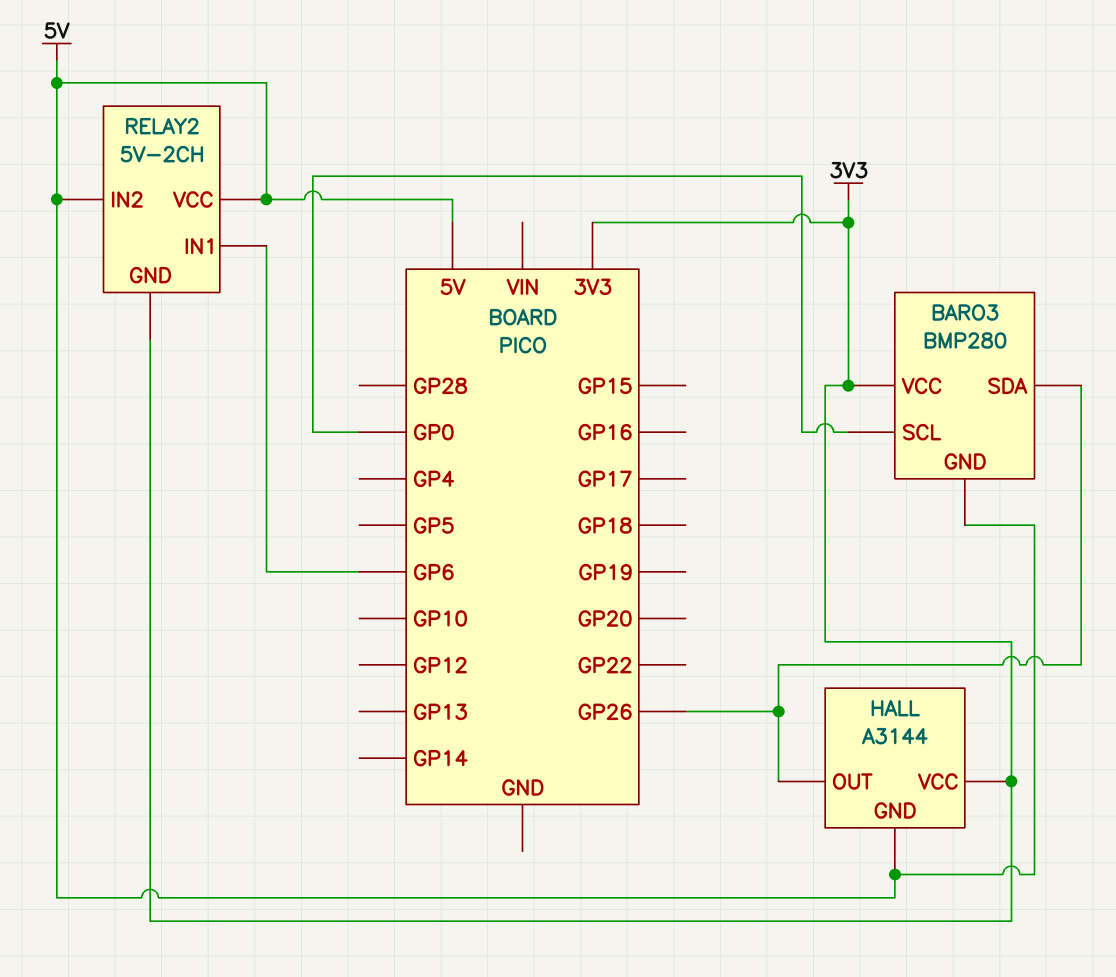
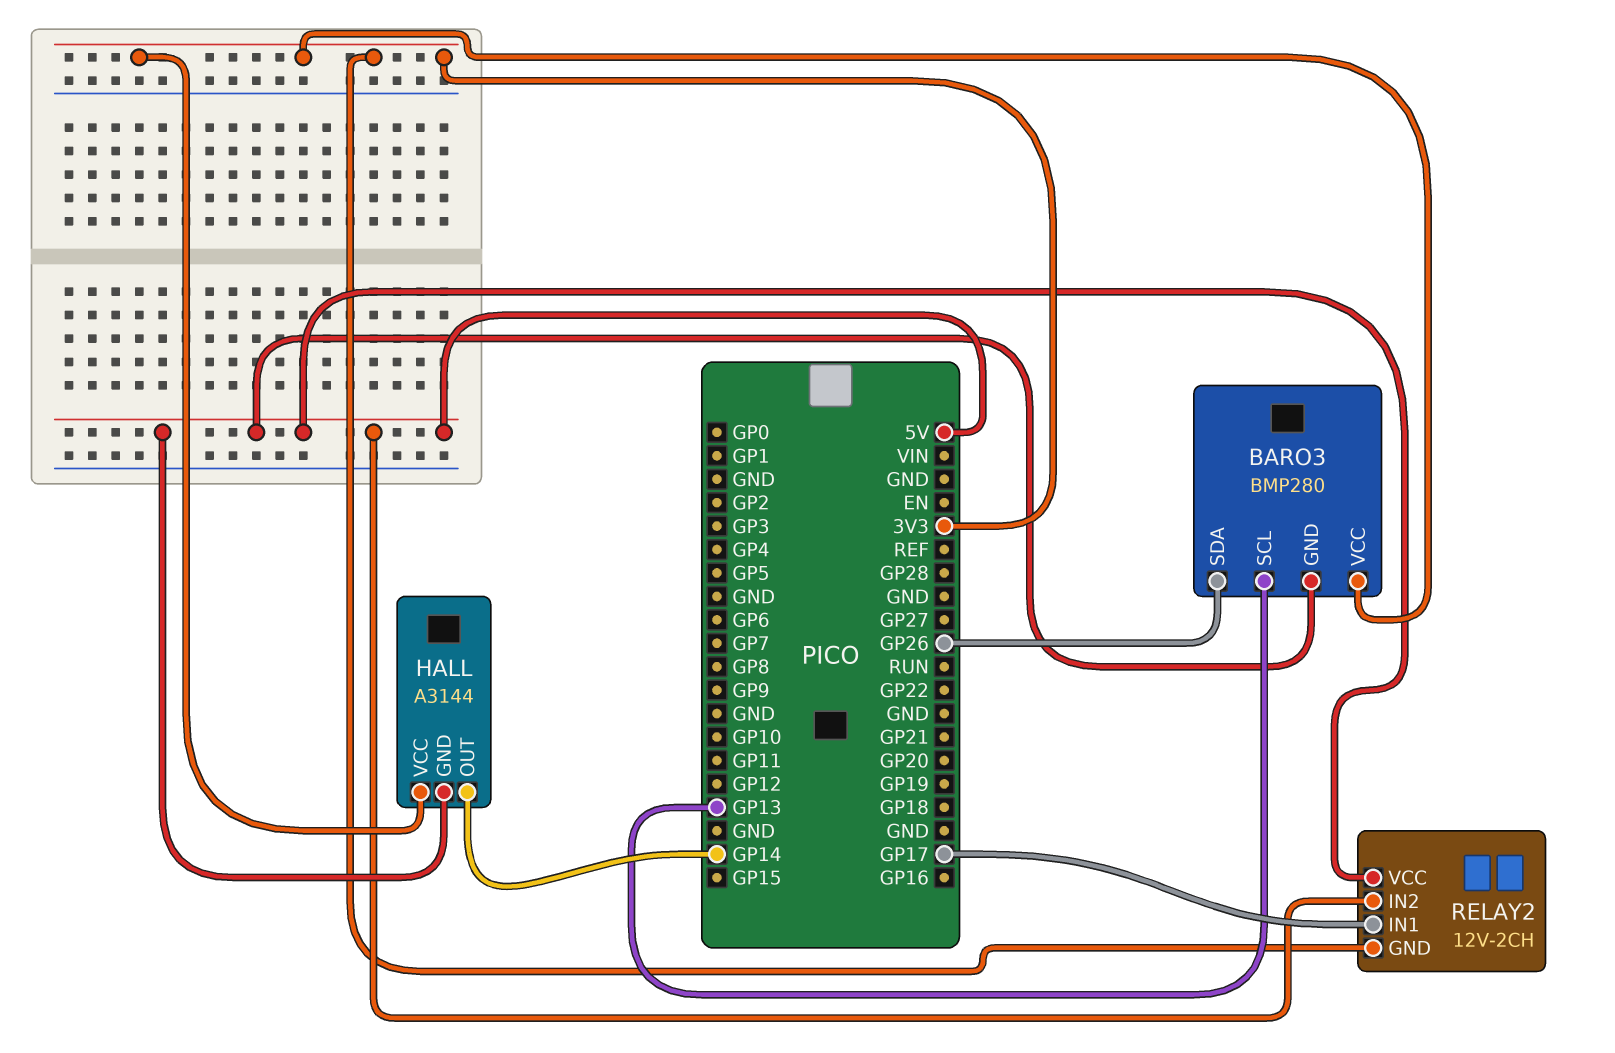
BARO3 pin SCL: GP0 -> GP13
HALL pin OUT: GP26 -> GP14
RELAY2: 5V-2CH -> 12V-2CH
RELAY2 pin IN1: GP6 -> GP17

